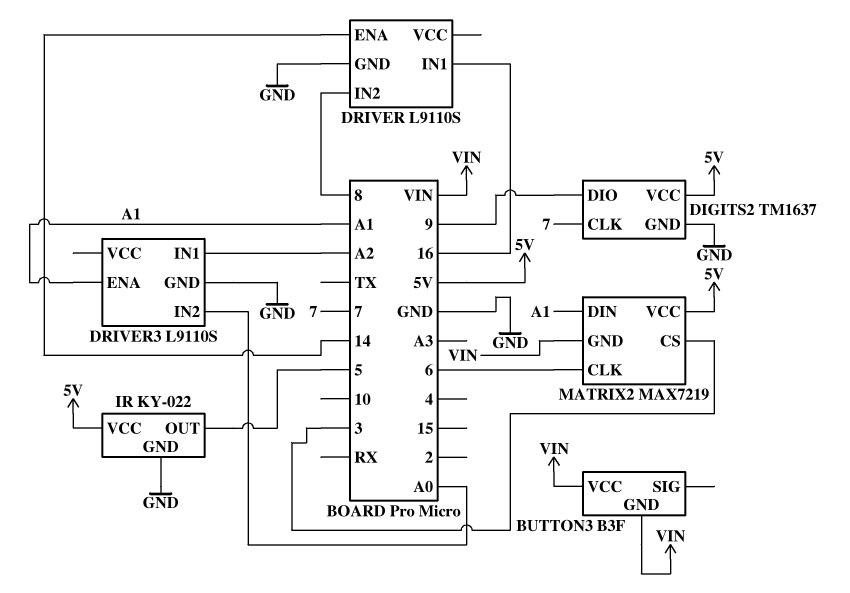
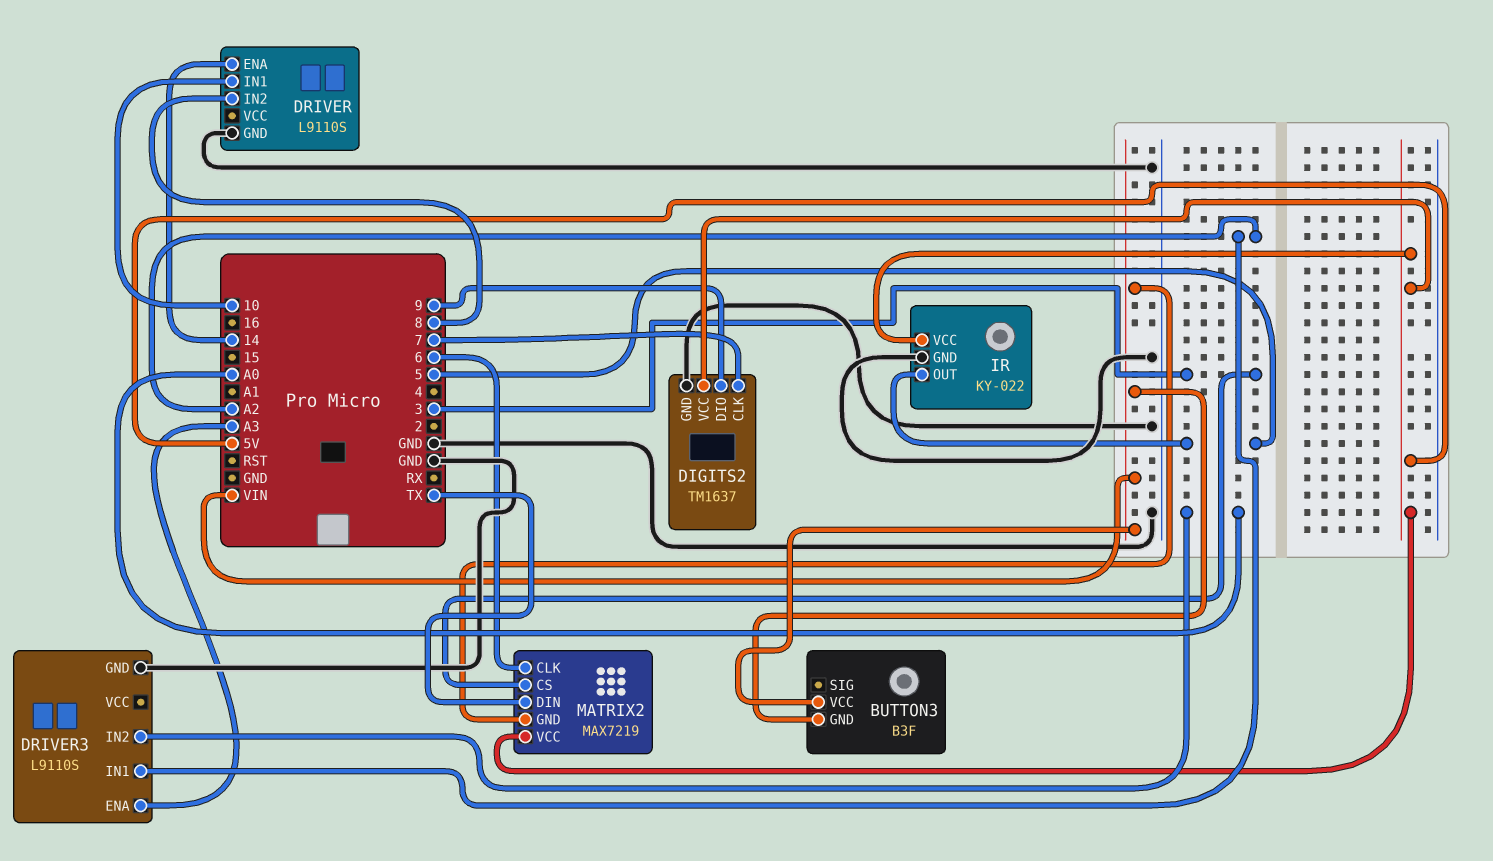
DRIVER pin IN1: 16 -> 10
DRIVER3 pin ENA: A1 -> A3
MATRIX2 pin DIN: A1 -> TX

